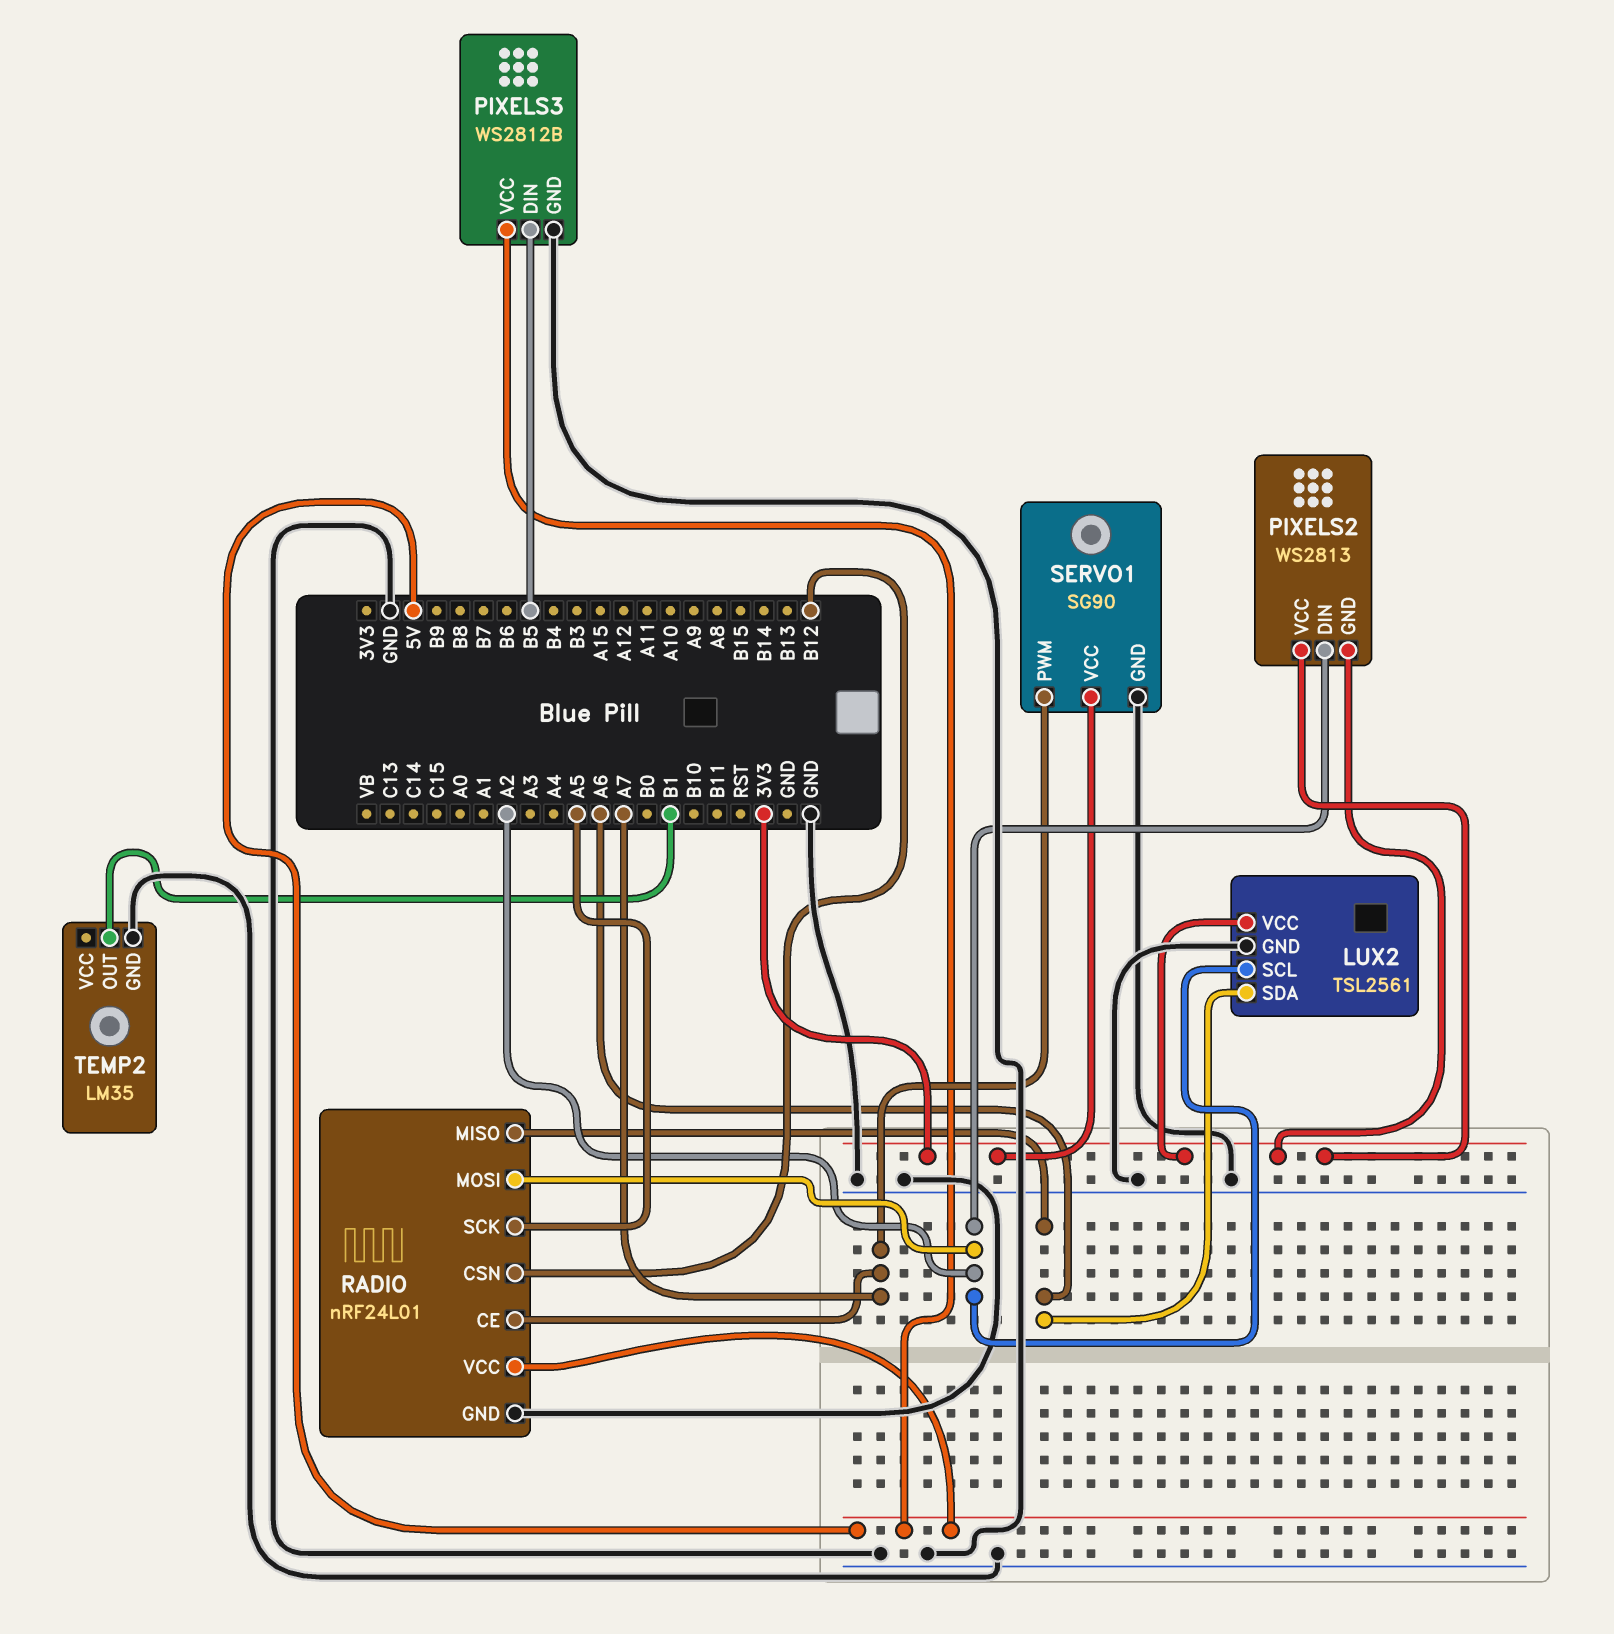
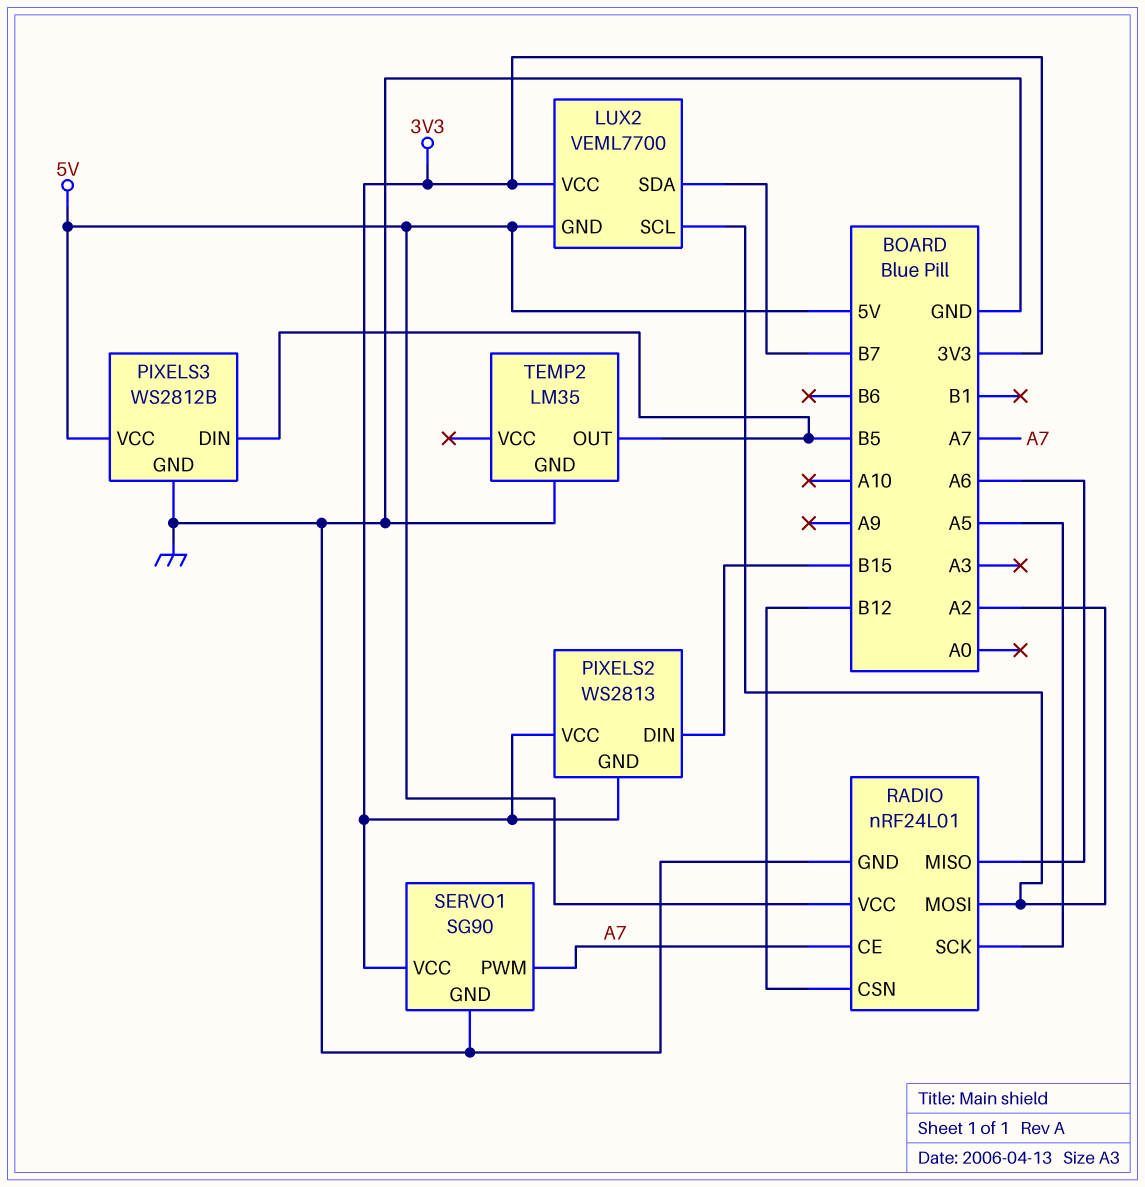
LUX2: TSL2561 -> VEML7700
LUX2 pin GND: GND -> 5V
LUX2 pin SDA: A6 -> B7
PIXELS2 pin DIN: A2 -> B15
TEMP2 pin OUT: B1 -> B5

